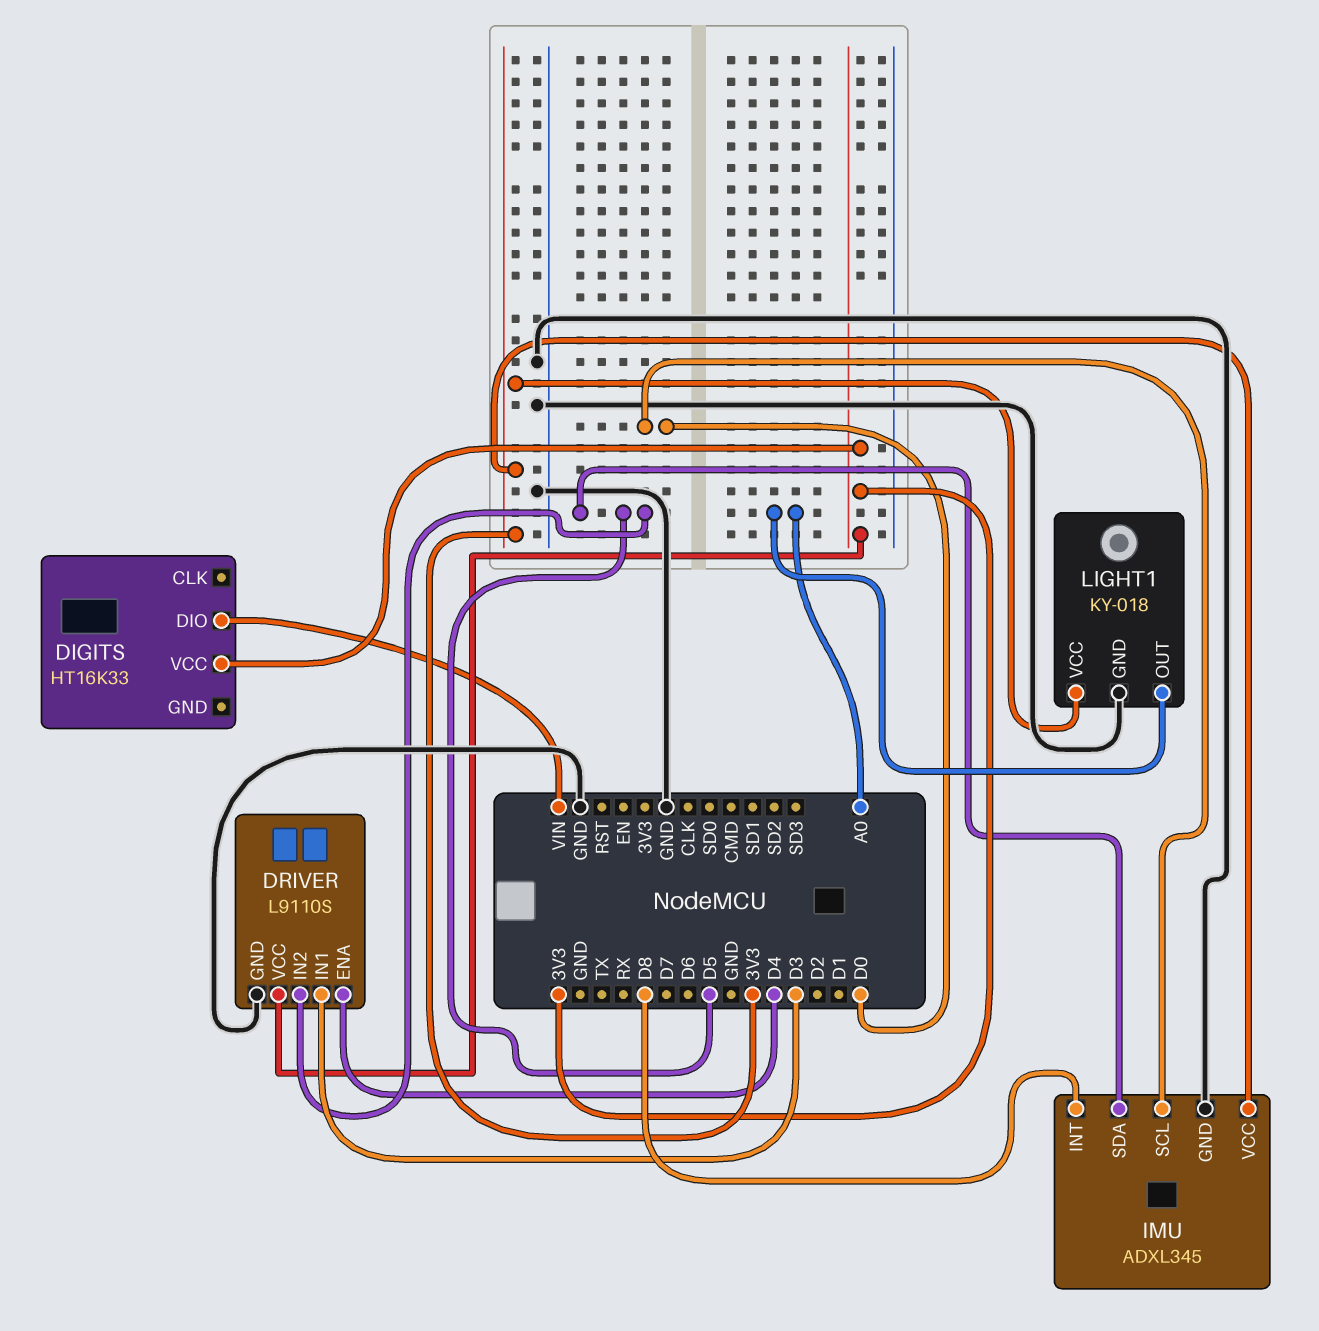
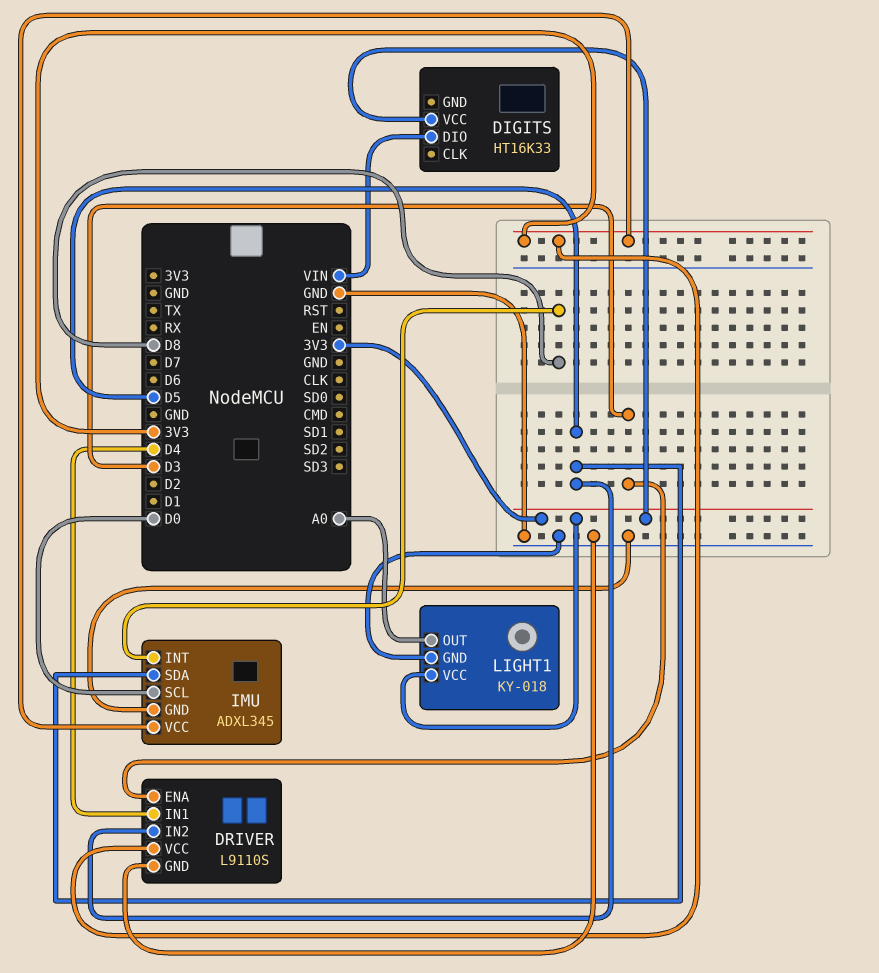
DRIVER pin ENA: D4 -> D3
DRIVER pin IN1: D3 -> D4

